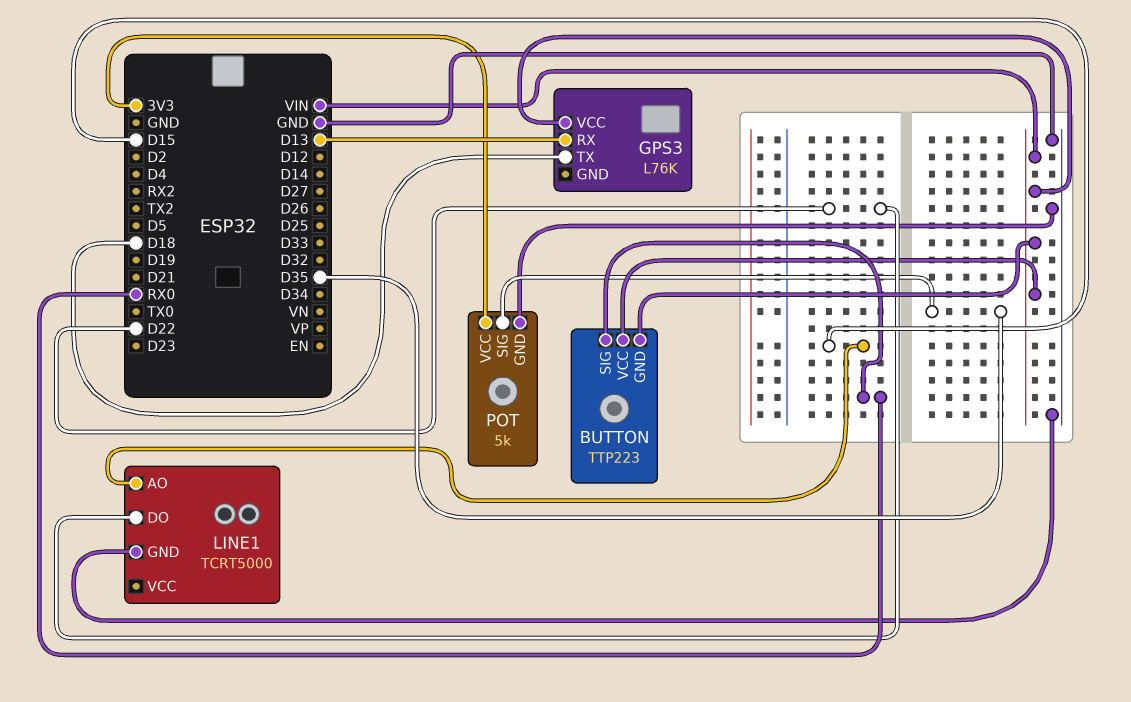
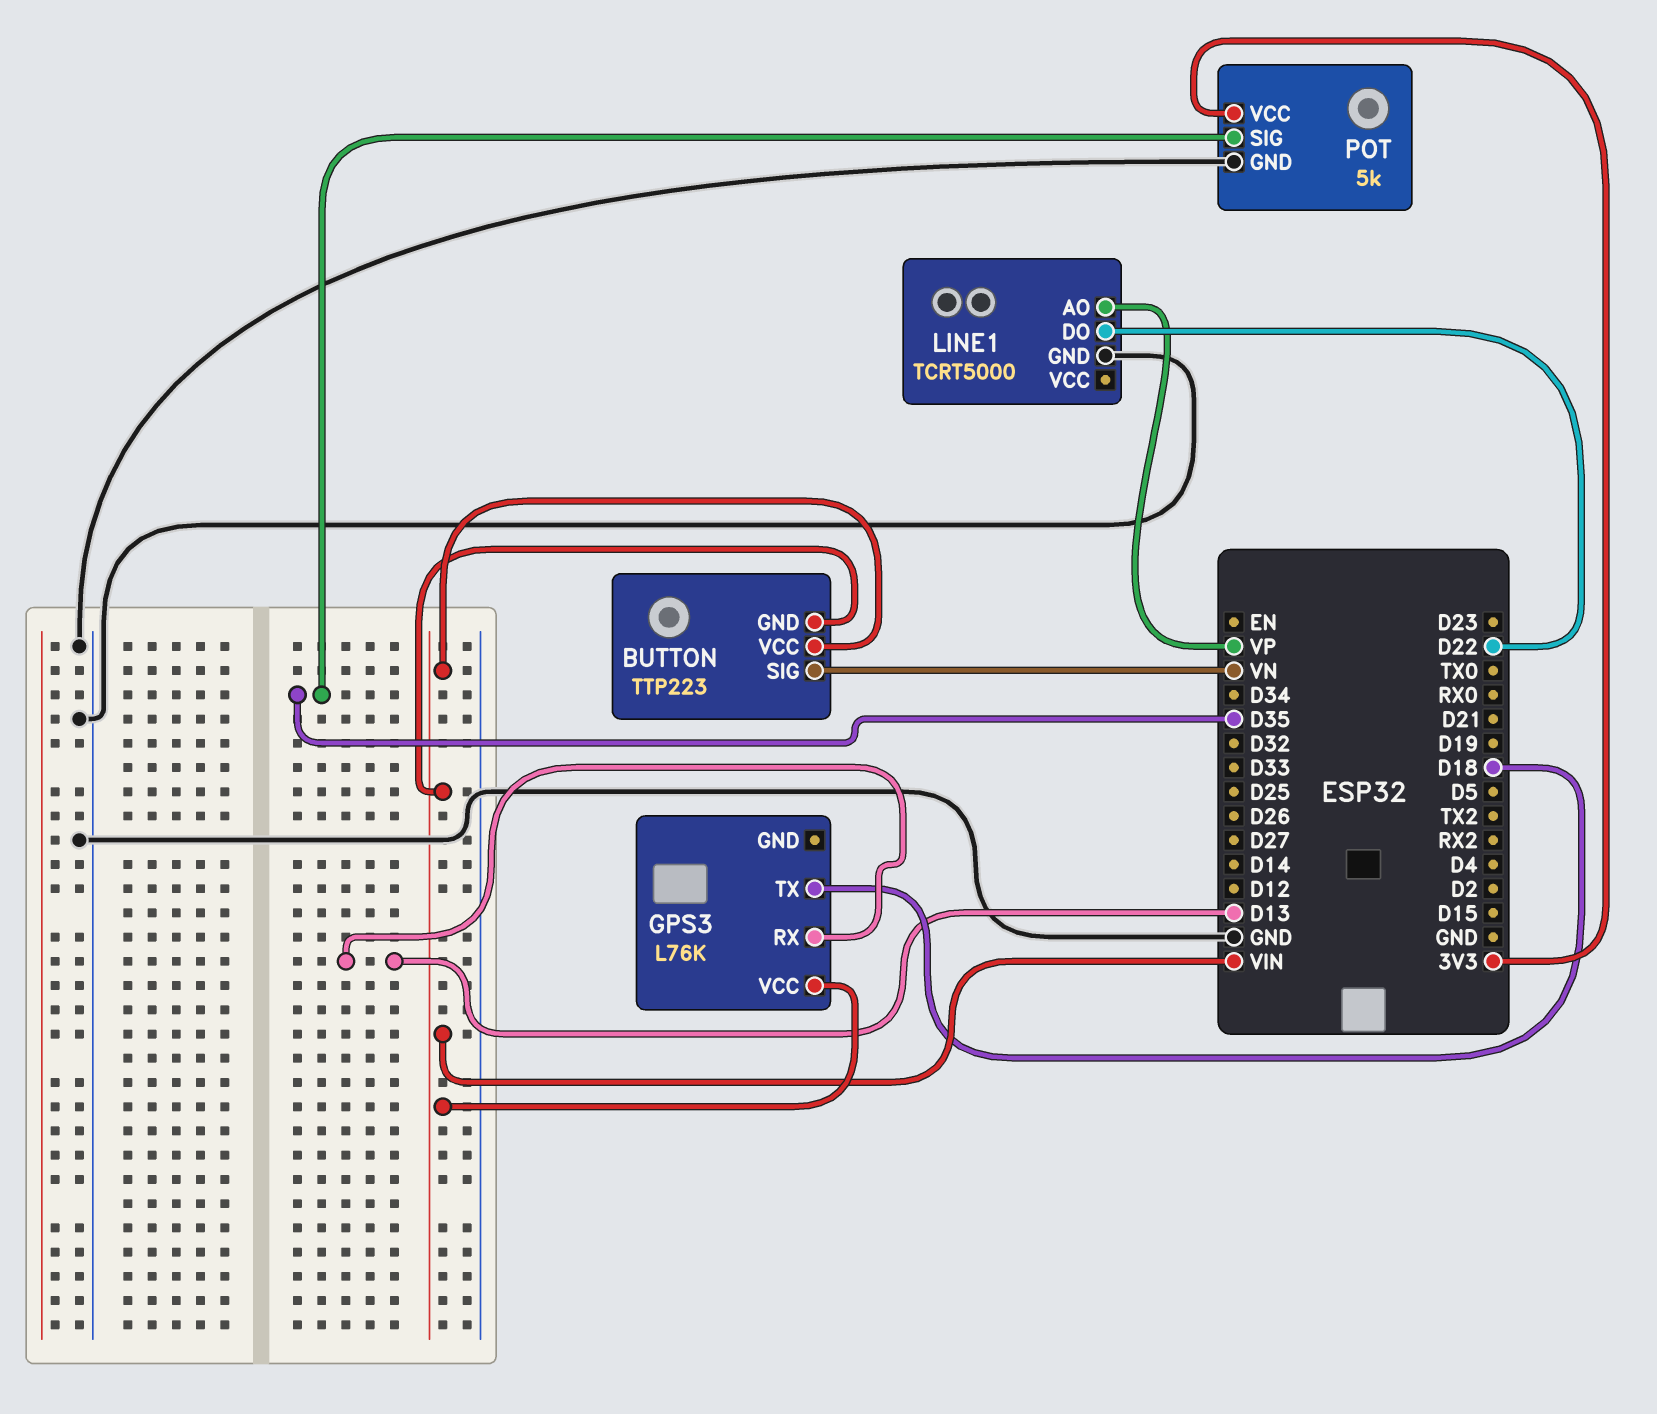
BUTTON pin SIG: RX0 -> VN
LINE1 pin AO: D15 -> VP

